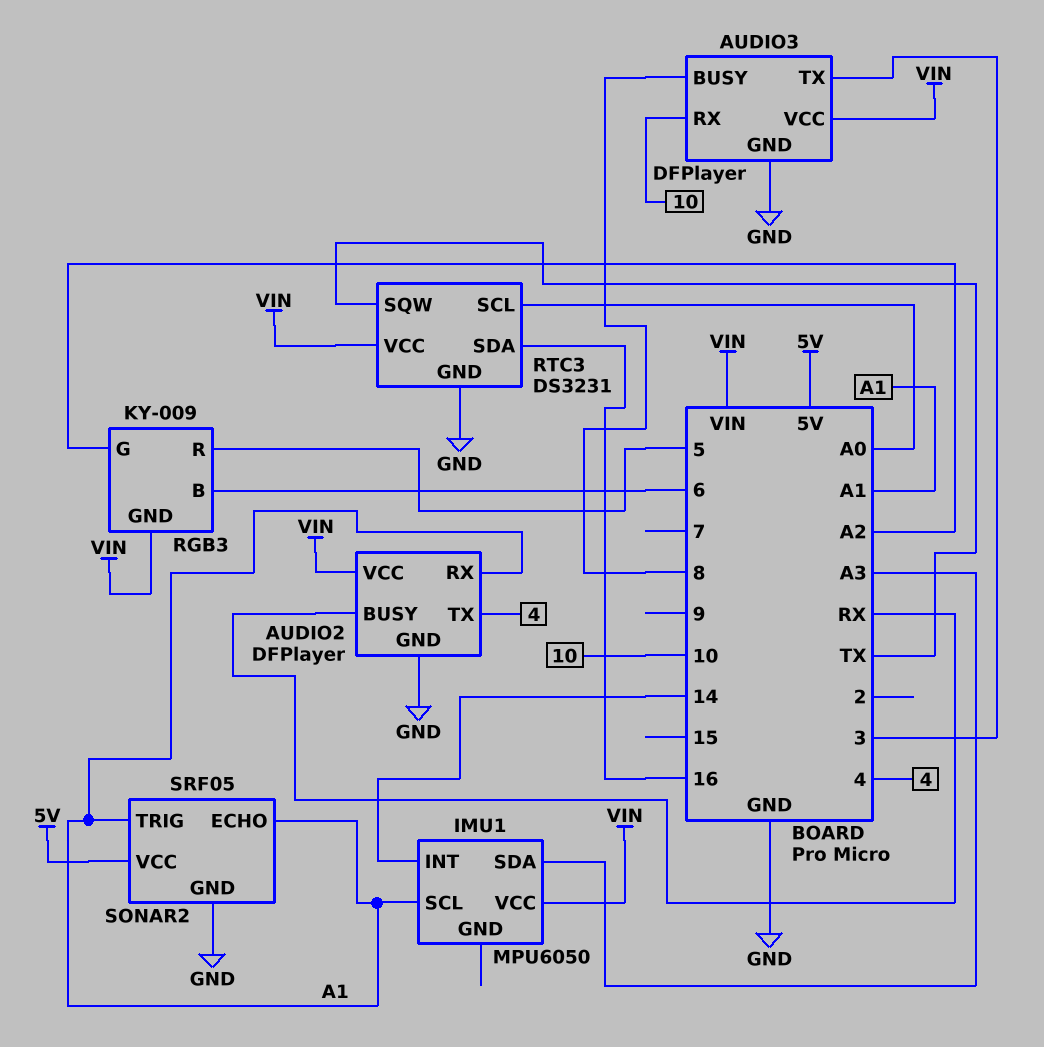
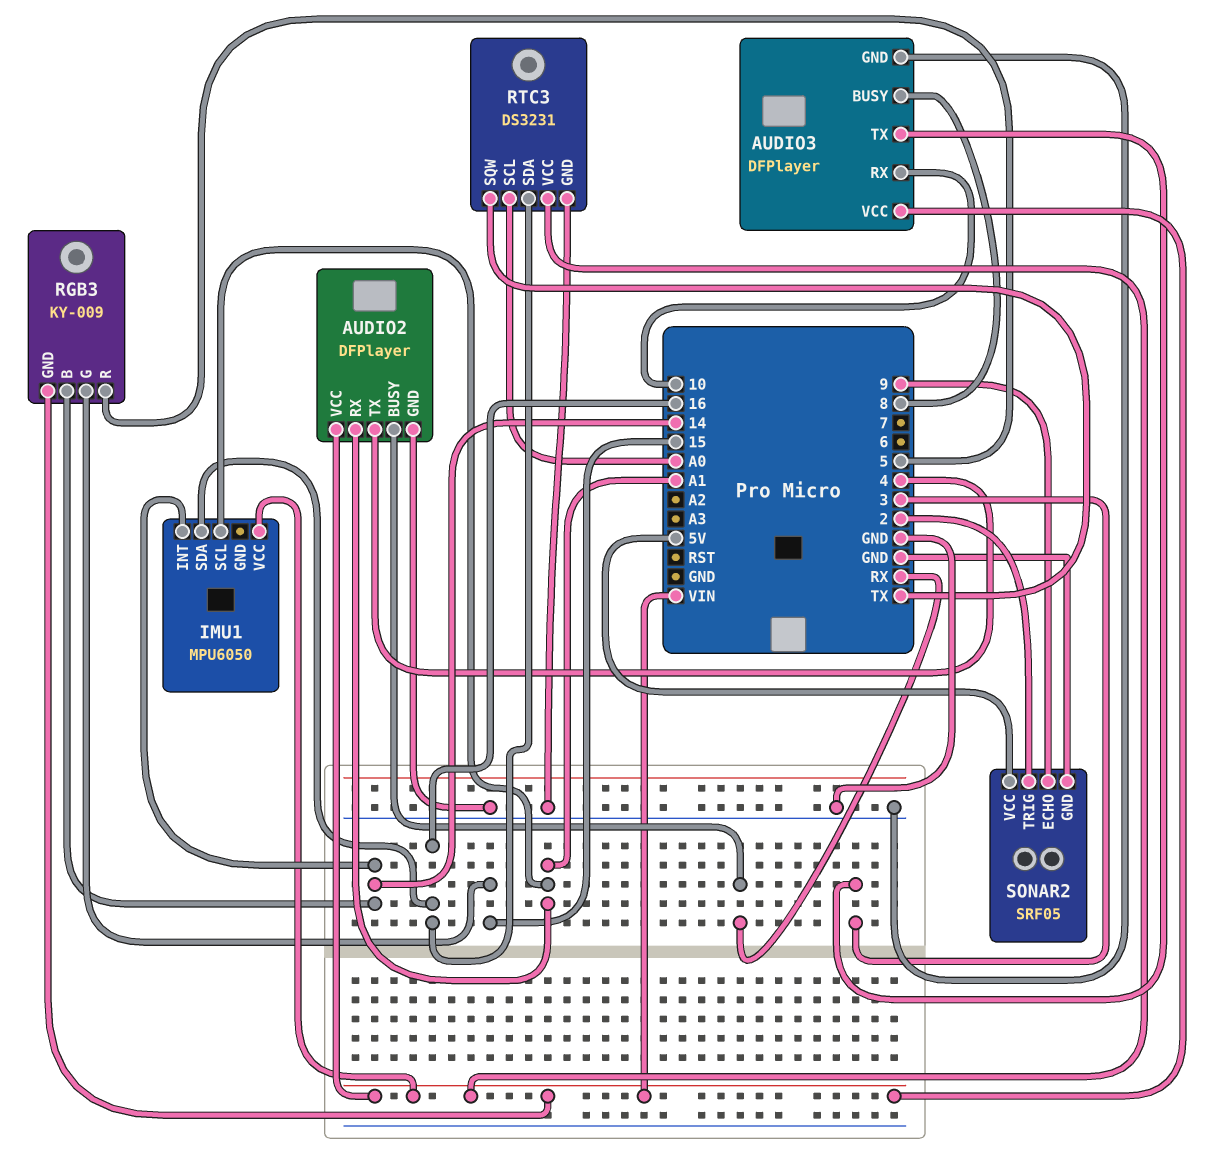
IMU1 pin SDA: A3 -> 16
RGB3 pin B: 6 -> 14
RGB3 pin G: A2 -> 15
SONAR2 pin ECHO: A1 -> 9
SONAR2 pin TRIG: A1 -> 2

